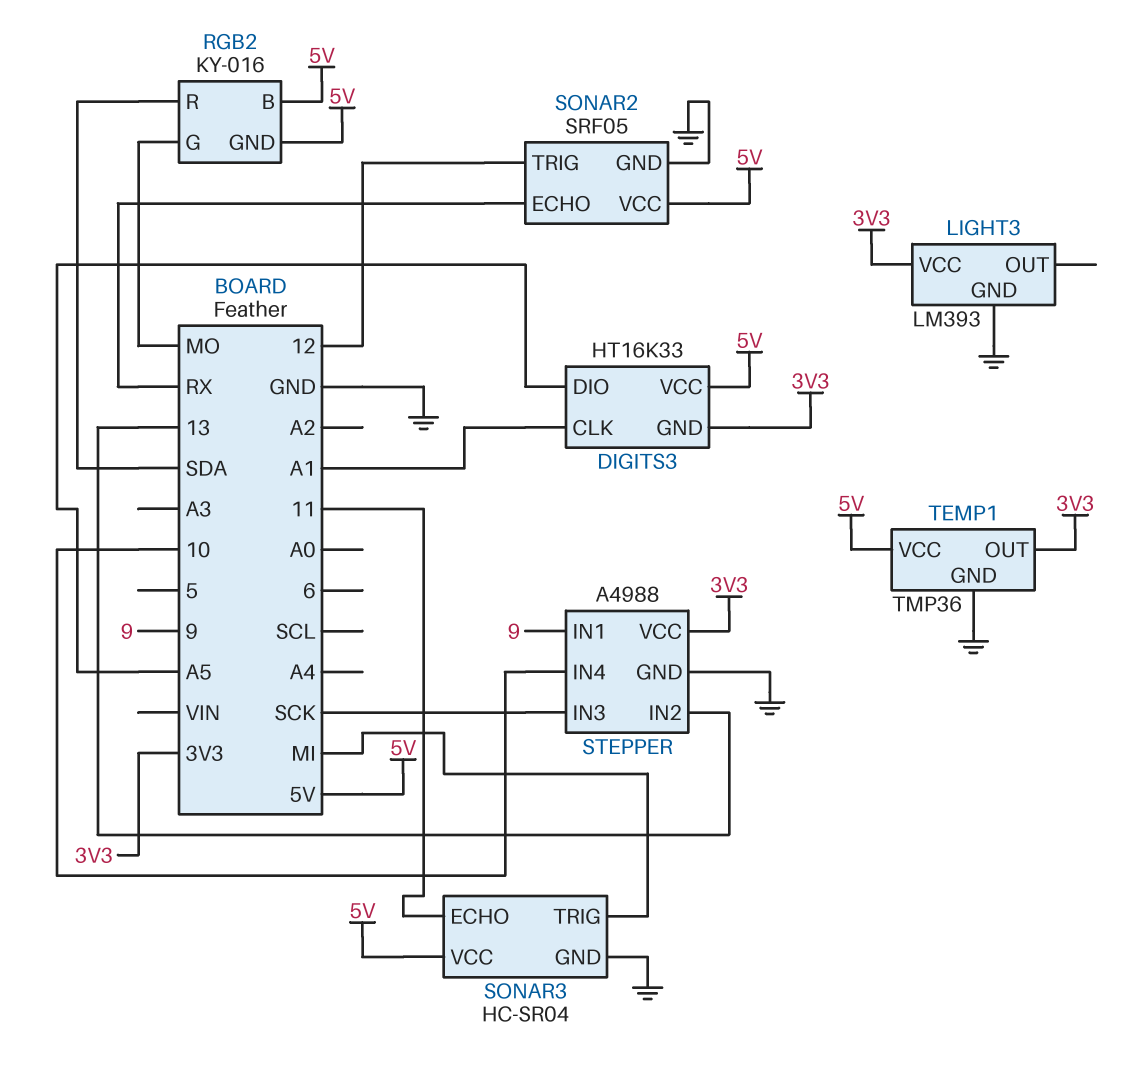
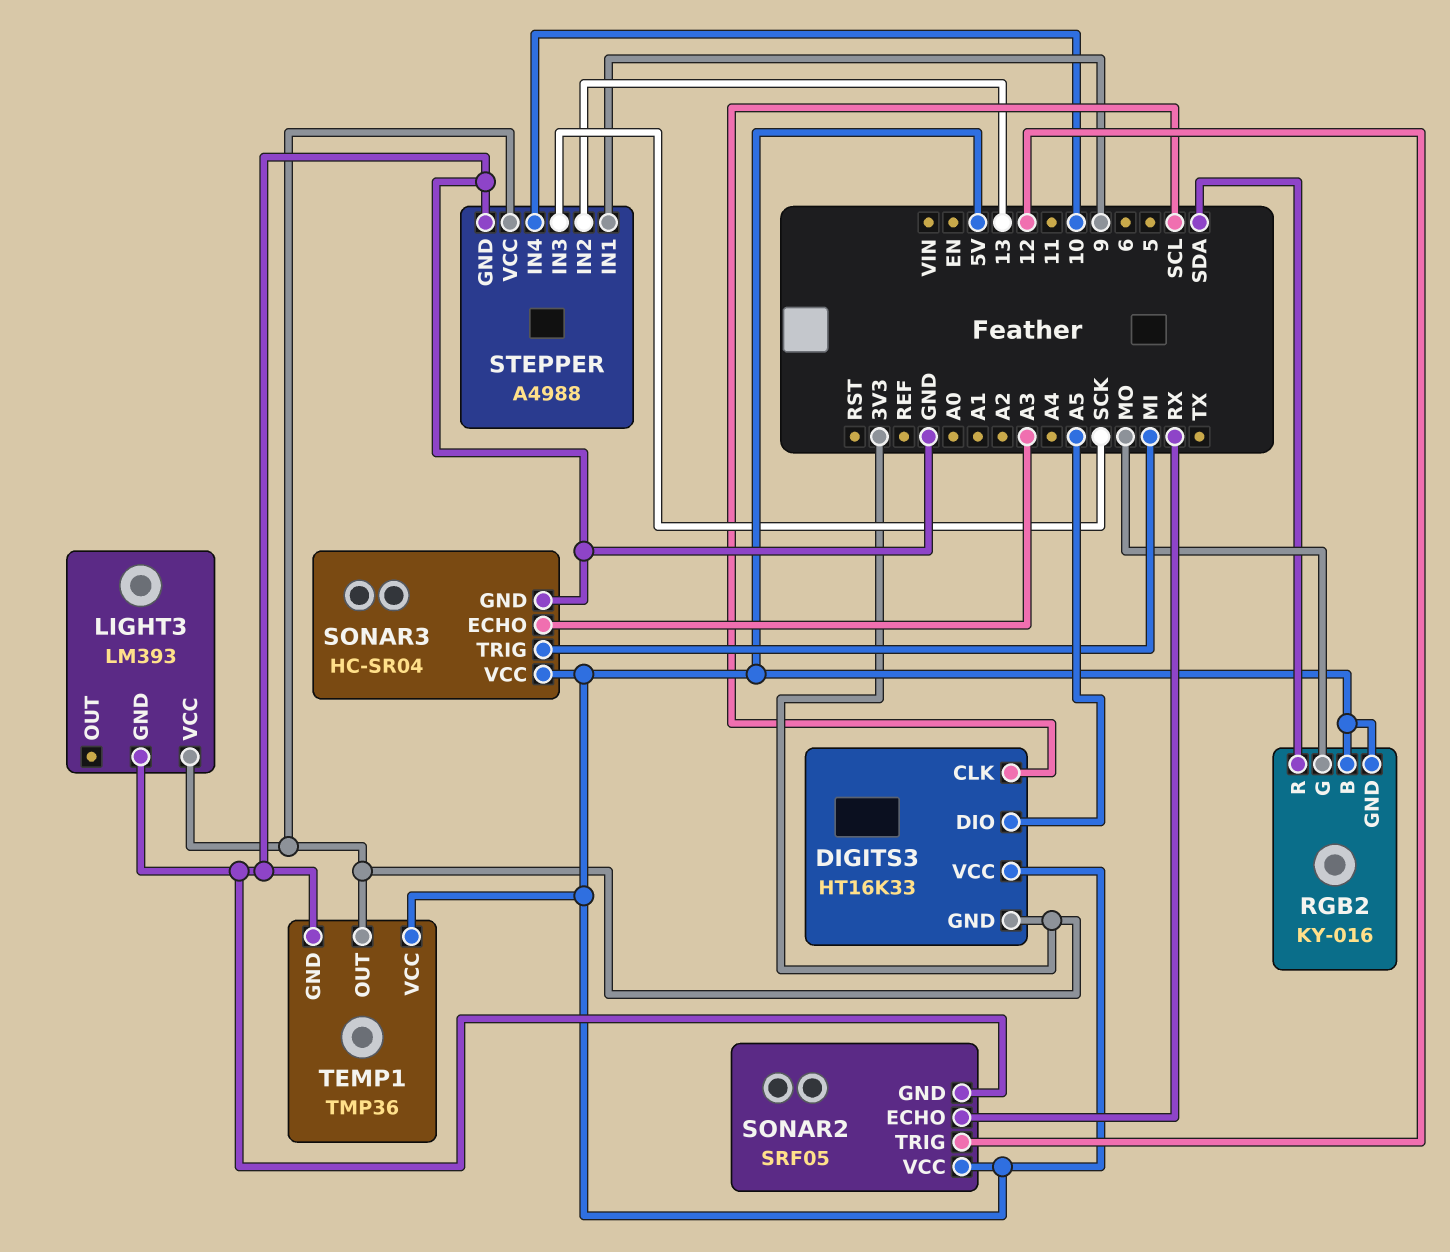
DIGITS3 pin CLK: A1 -> SCL
SONAR3 pin ECHO: 11 -> A3

